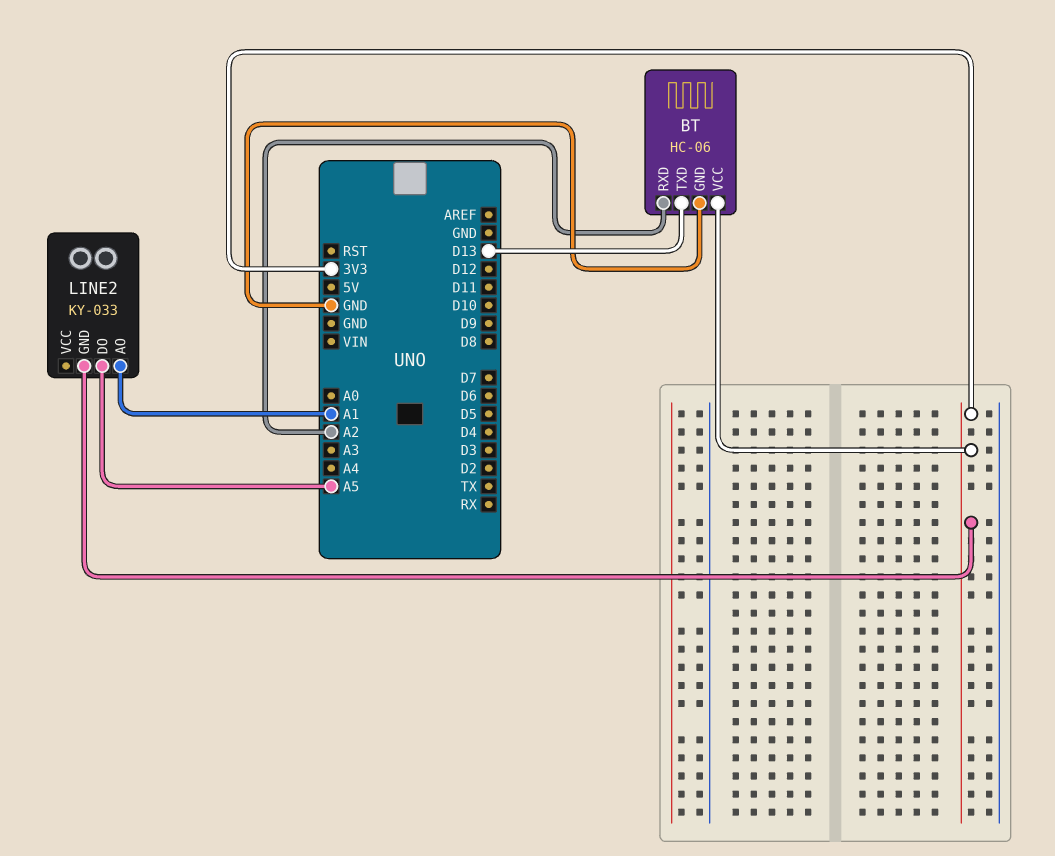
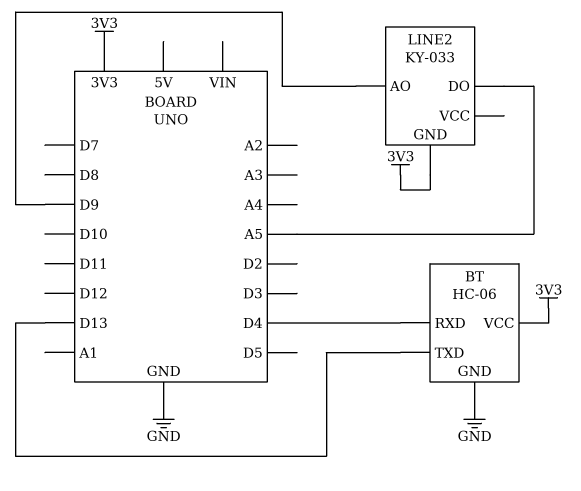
BT pin RXD: A2 -> D4
LINE2 pin AO: A1 -> D9

